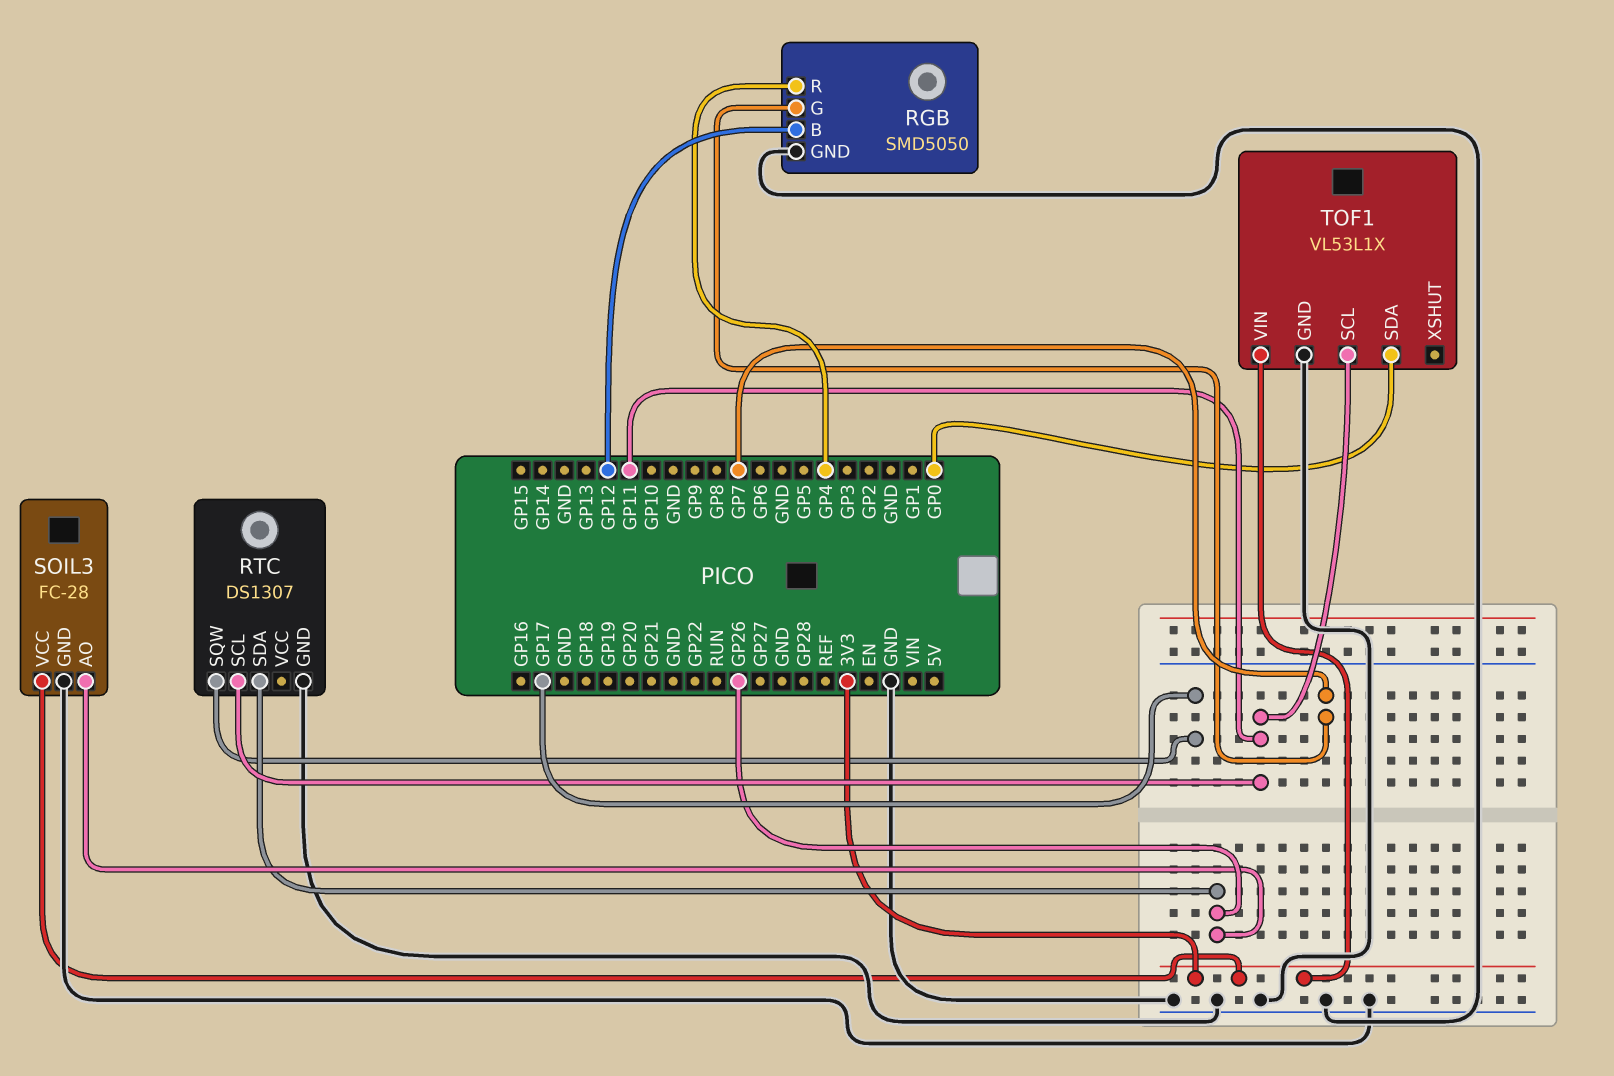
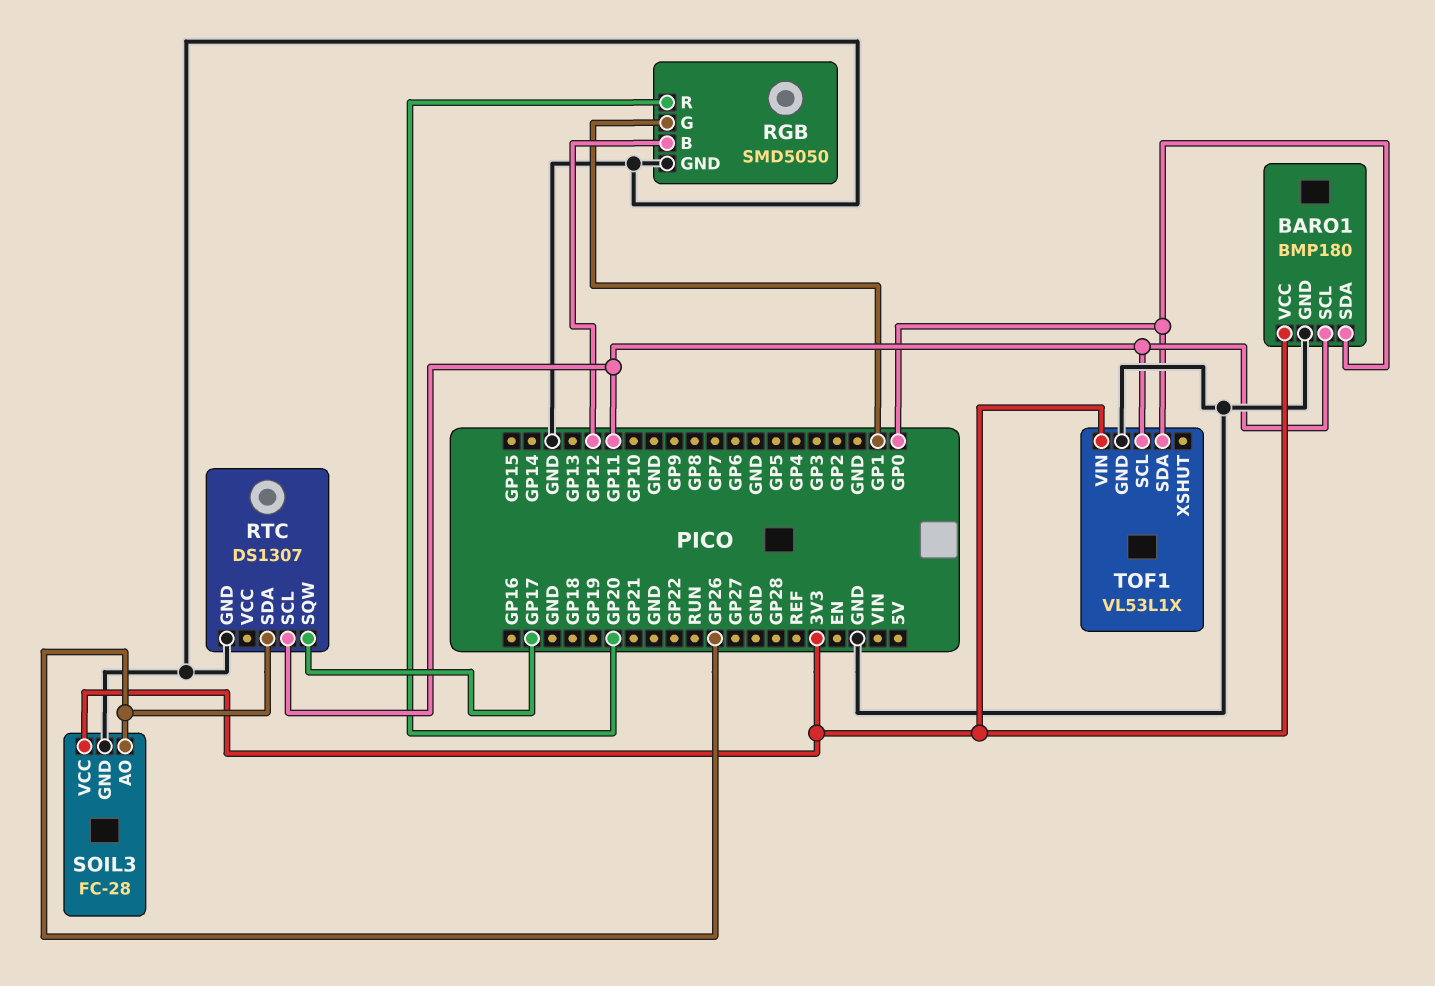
BARO1: none -> BMP180
BARO1 pin GND: none -> GND
BARO1 pin SCL: none -> GP11
BARO1 pin SDA: none -> GP0
BARO1 pin VCC: none -> 3V3
RGB pin G: GP7 -> GP1
RGB pin R: GP4 -> GP20

